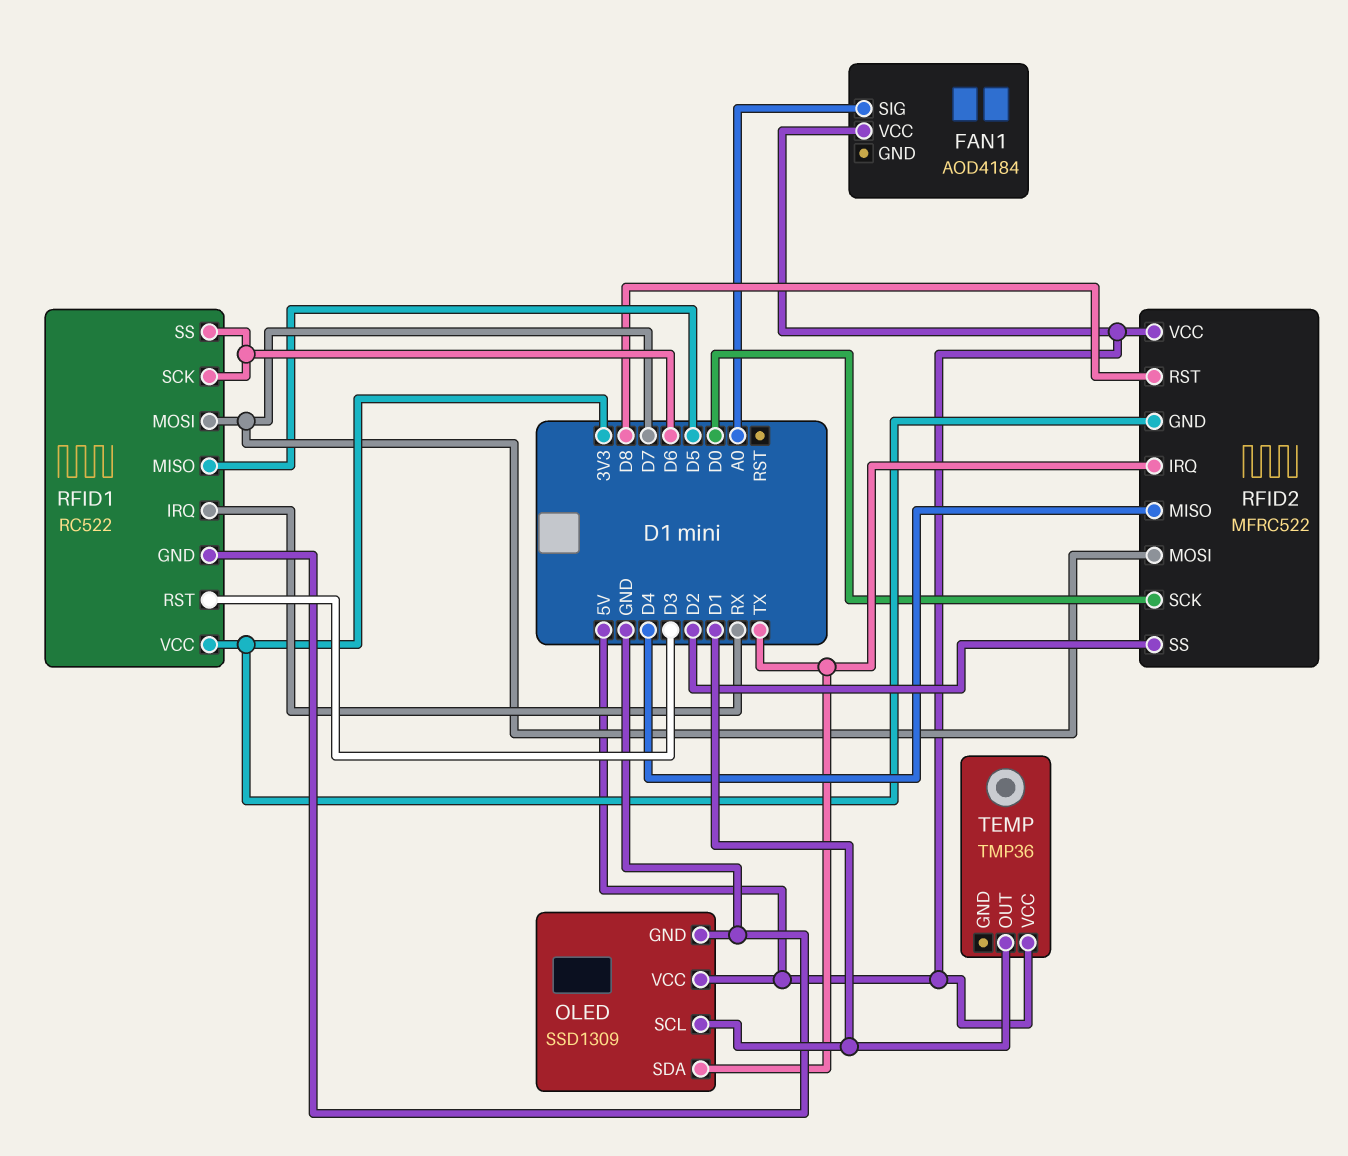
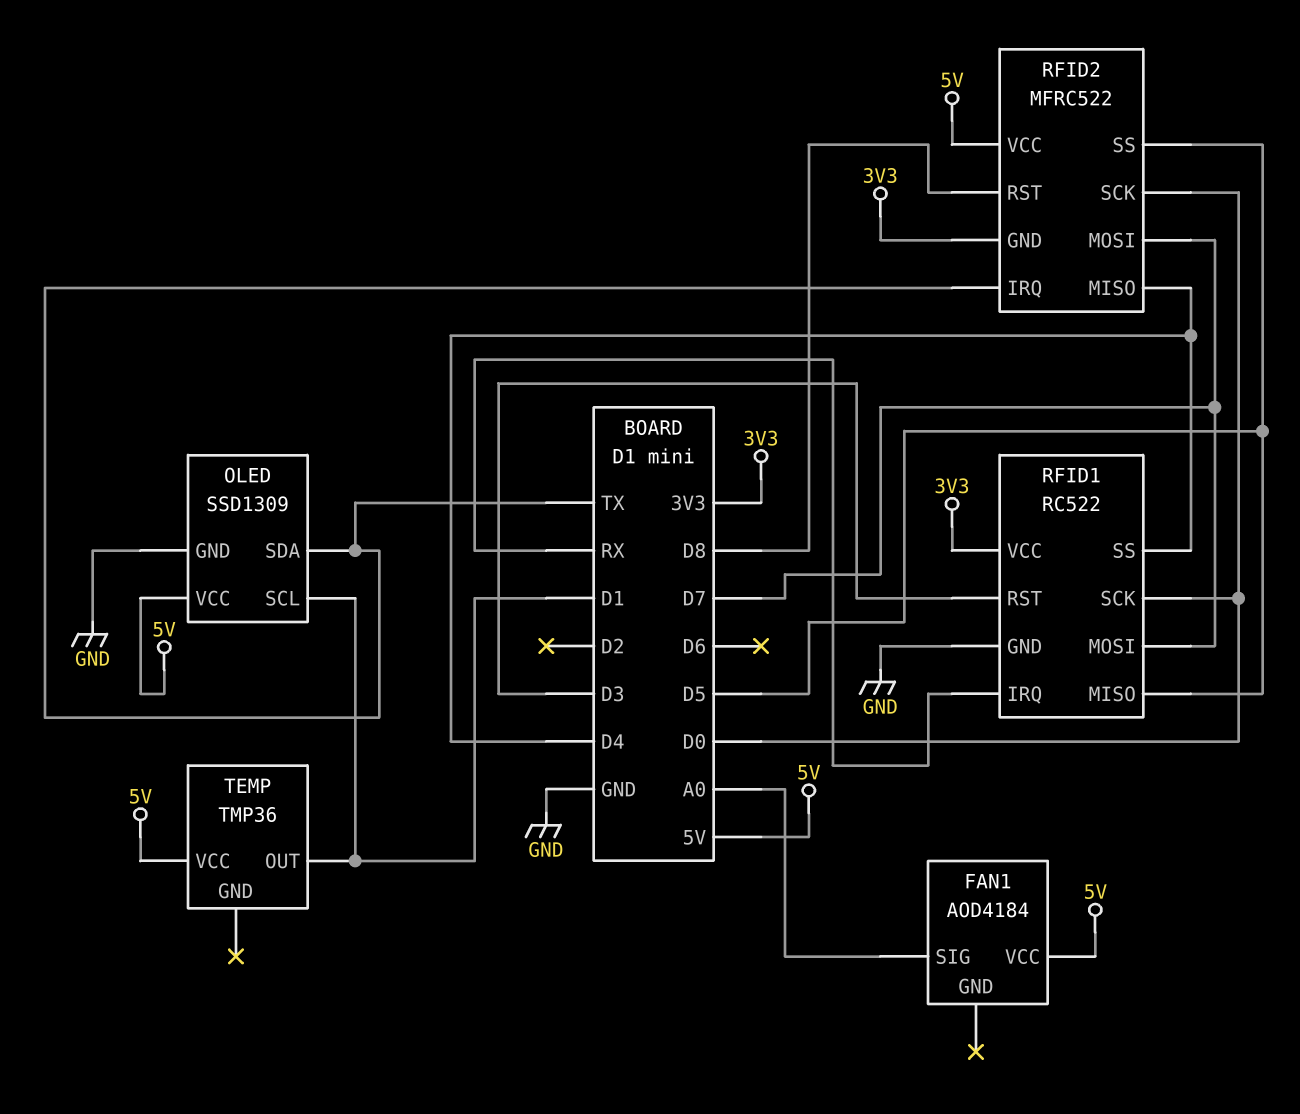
RFID1 pin SCK: D6 -> D0
RFID1 pin SS: D6 -> D4
RFID2 pin SS: D2 -> D5

